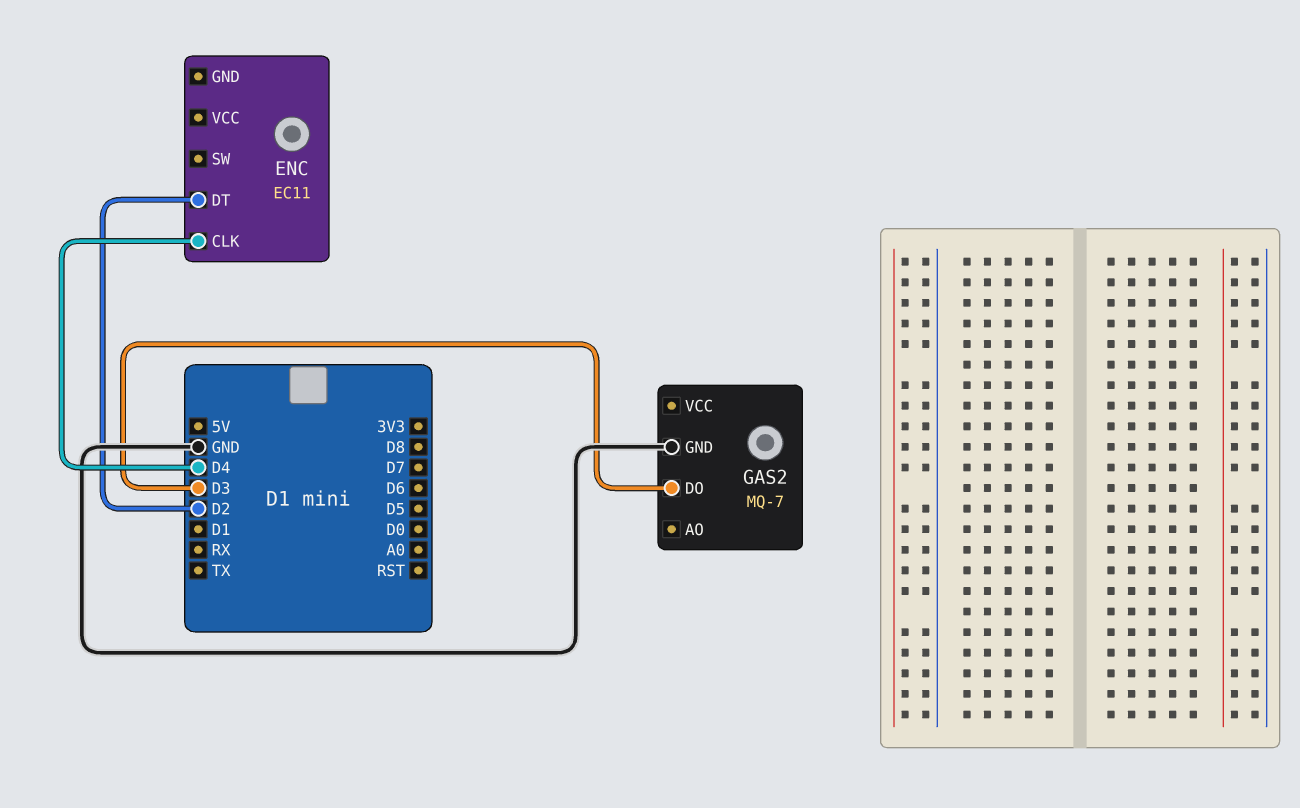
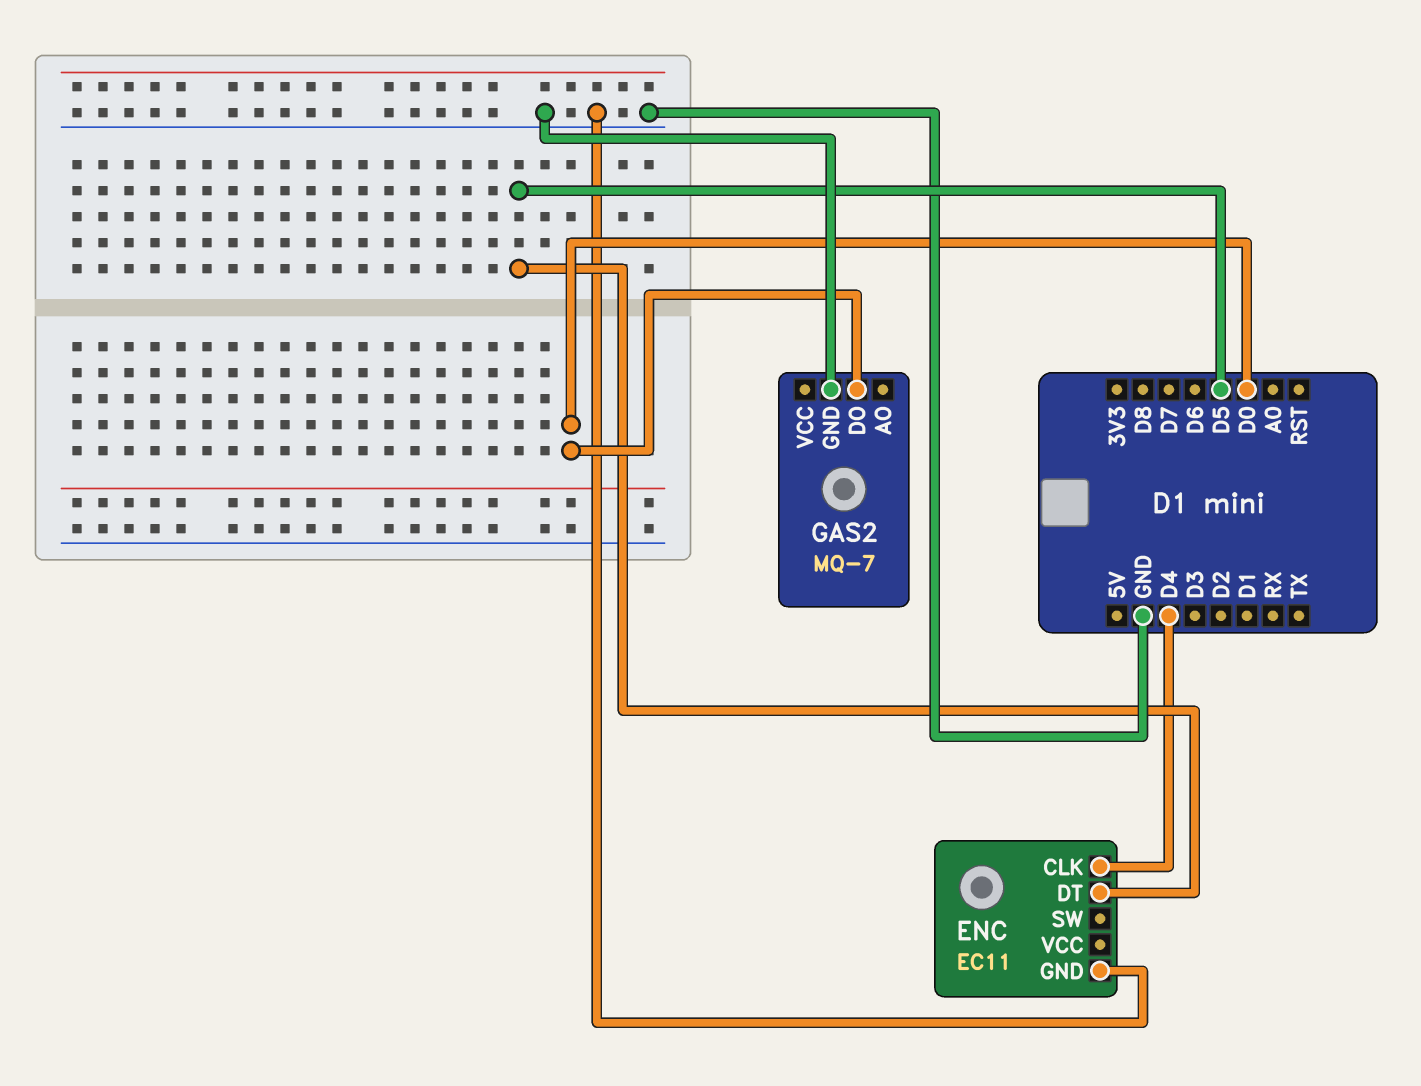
ENC pin DT: D2 -> D5
ENC pin GND: none -> GND
GAS2 pin DO: D3 -> D0

